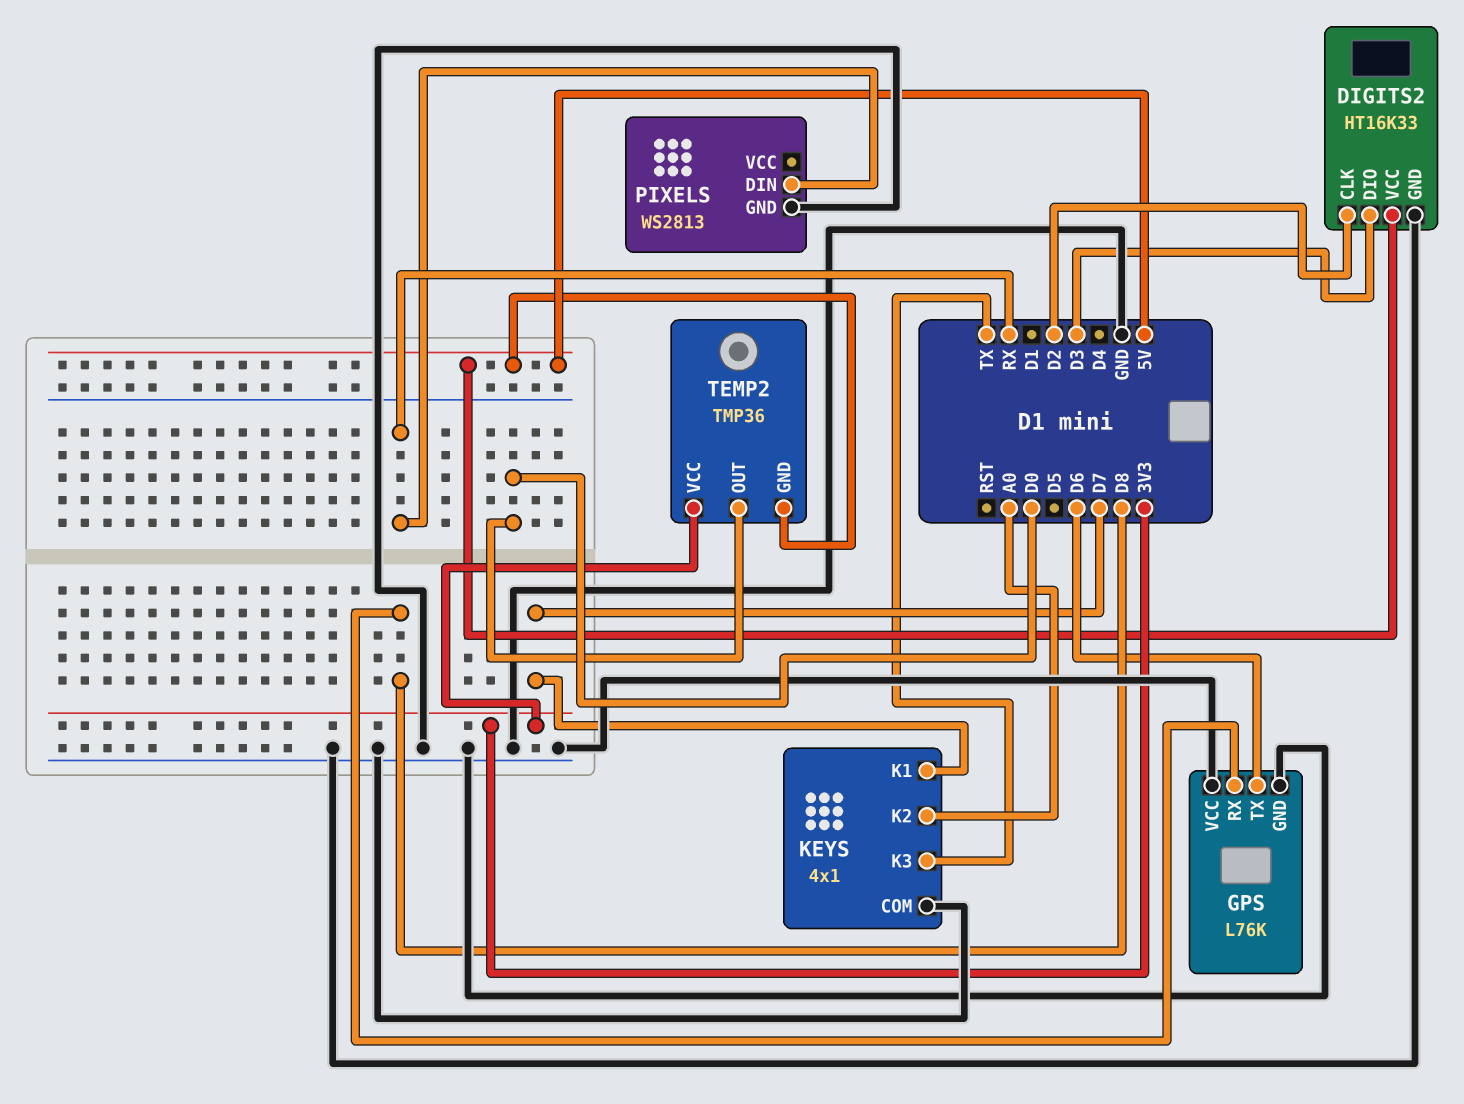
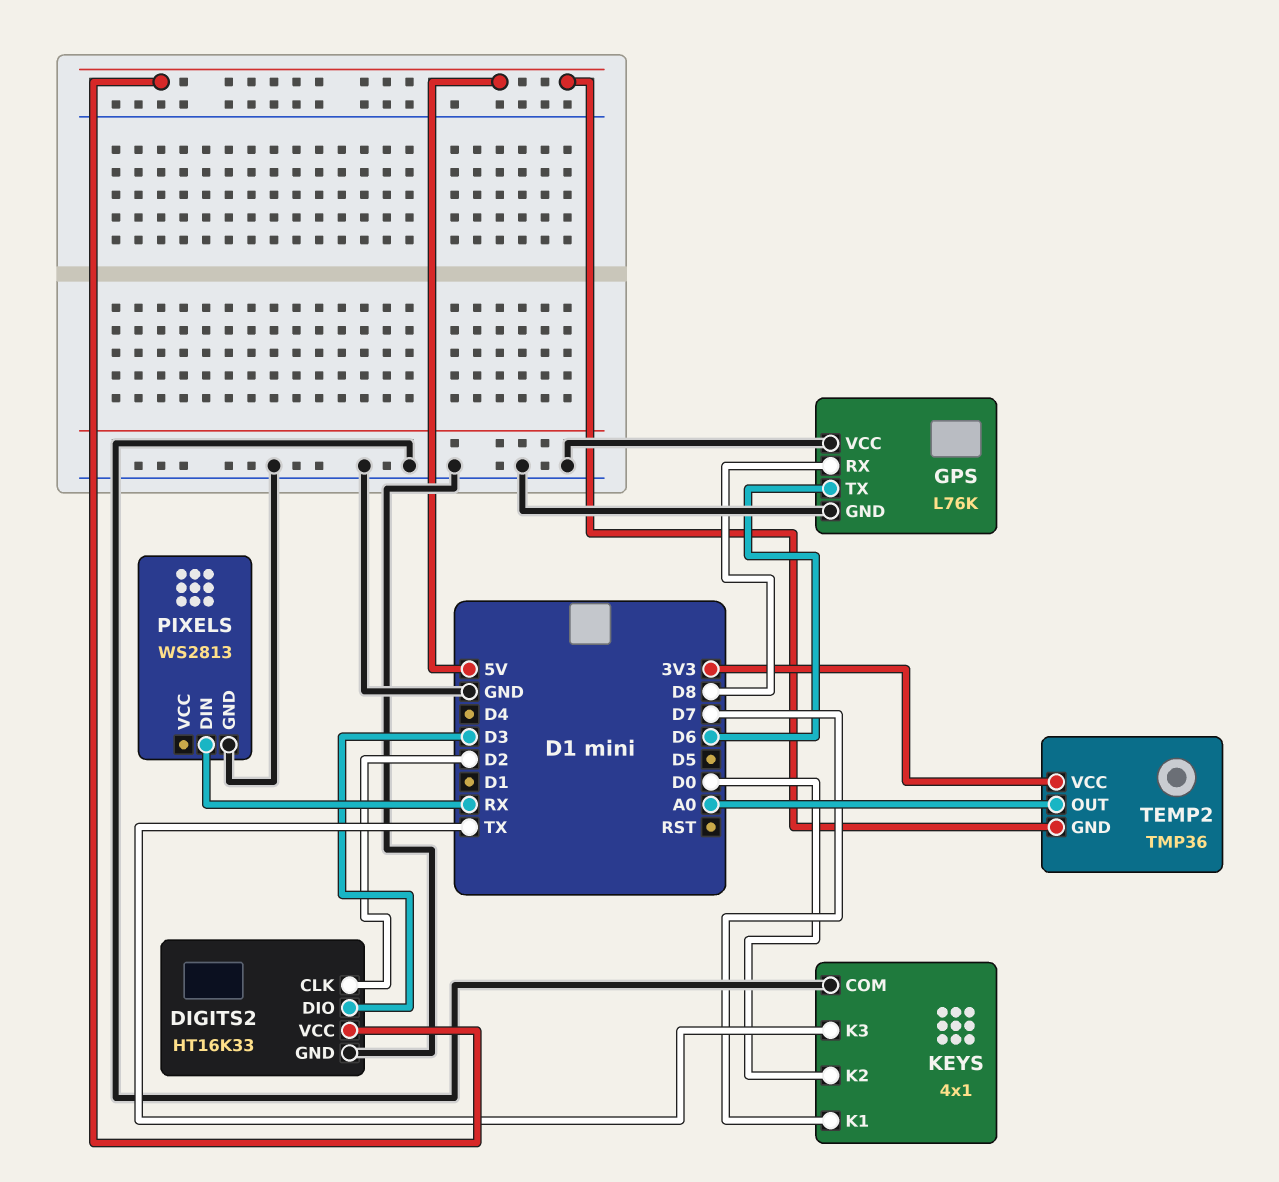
KEYS pin K2: A0 -> D0
TEMP2 pin OUT: D0 -> A0

